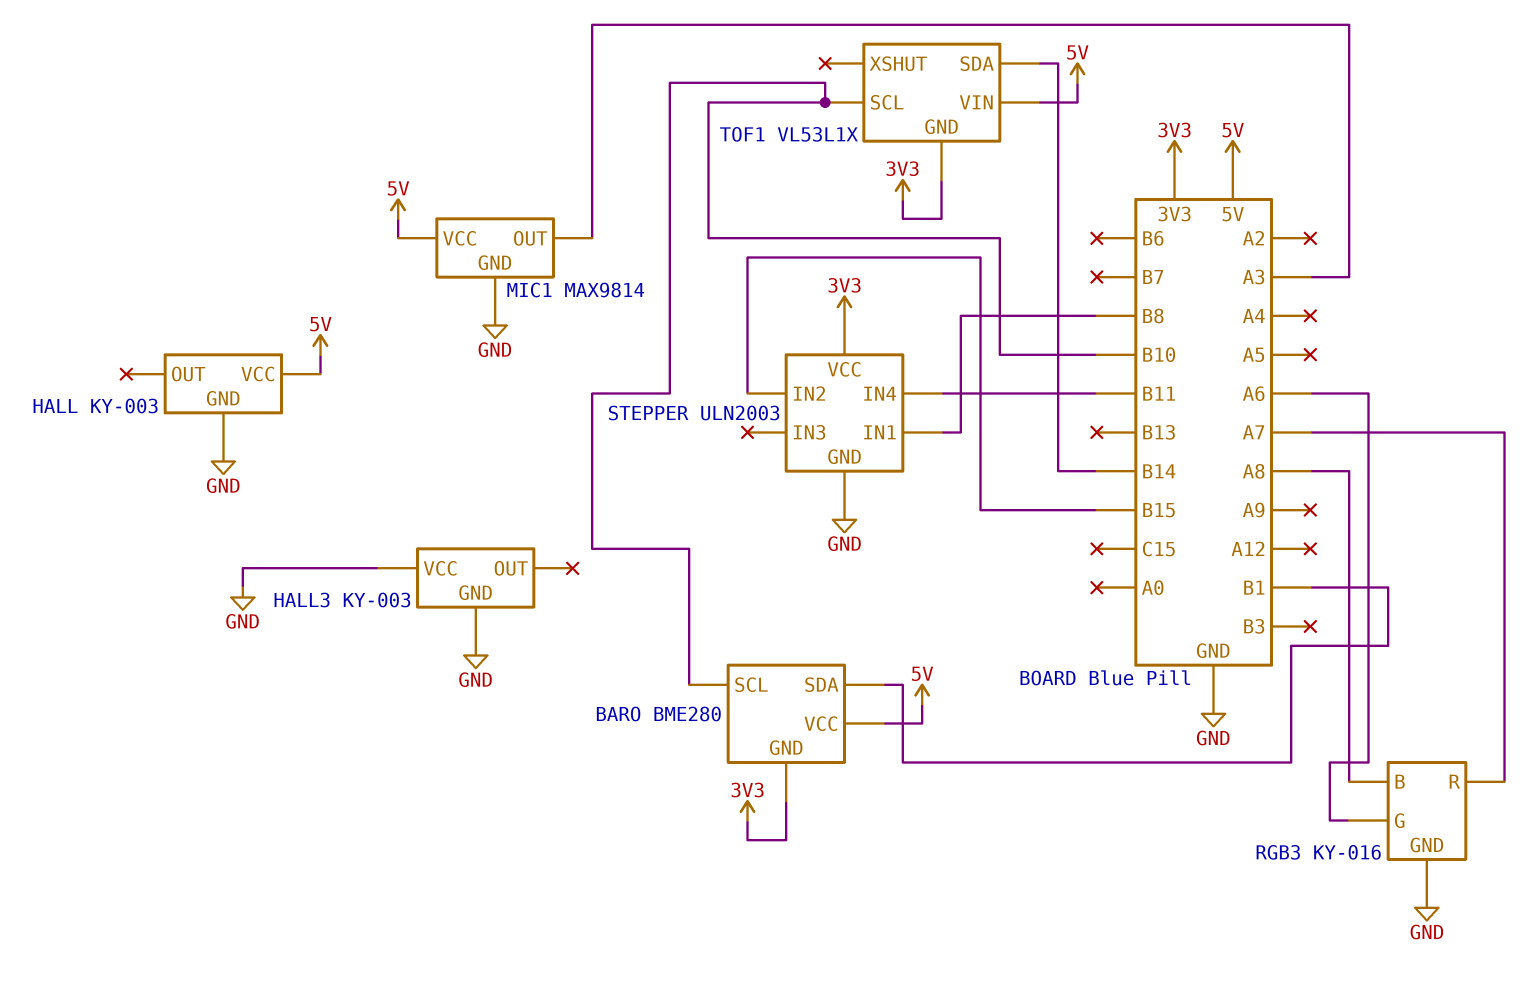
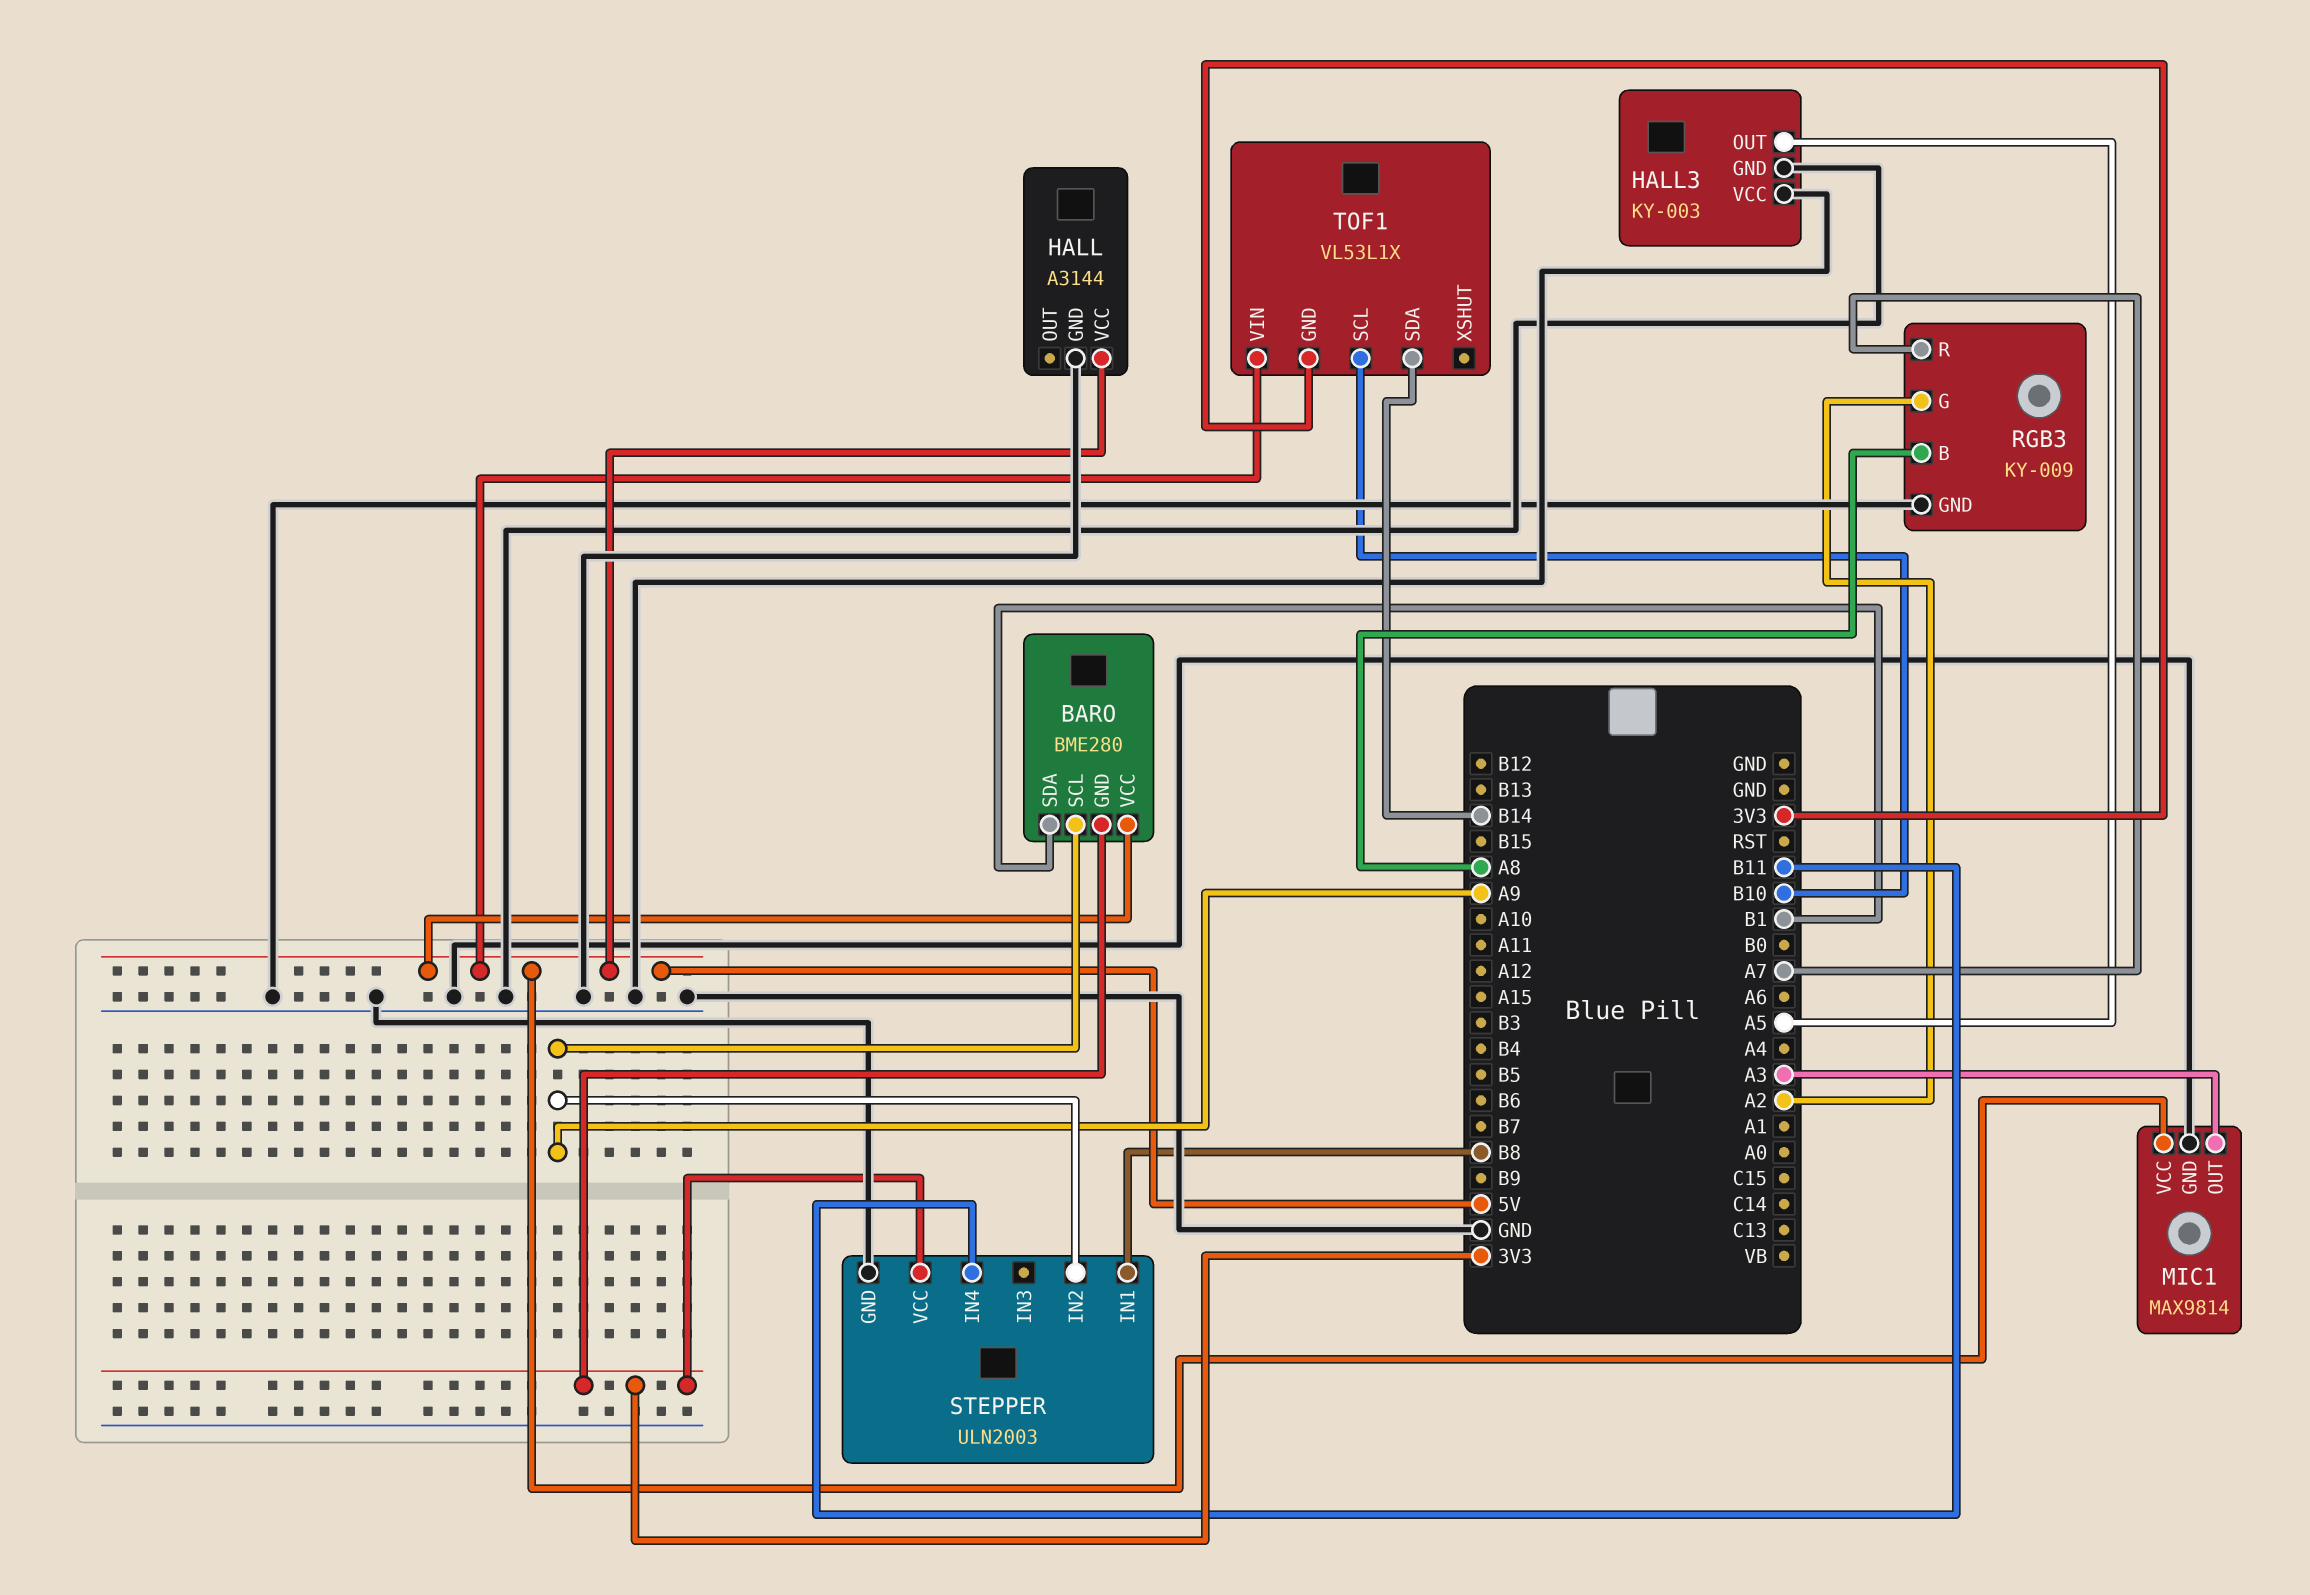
BARO pin SCL: B10 -> A9
HALL: KY-003 -> A3144
HALL3 pin OUT: none -> A5
RGB3: KY-016 -> KY-009
RGB3 pin G: A6 -> A2
STEPPER pin IN2: B15 -> A9

